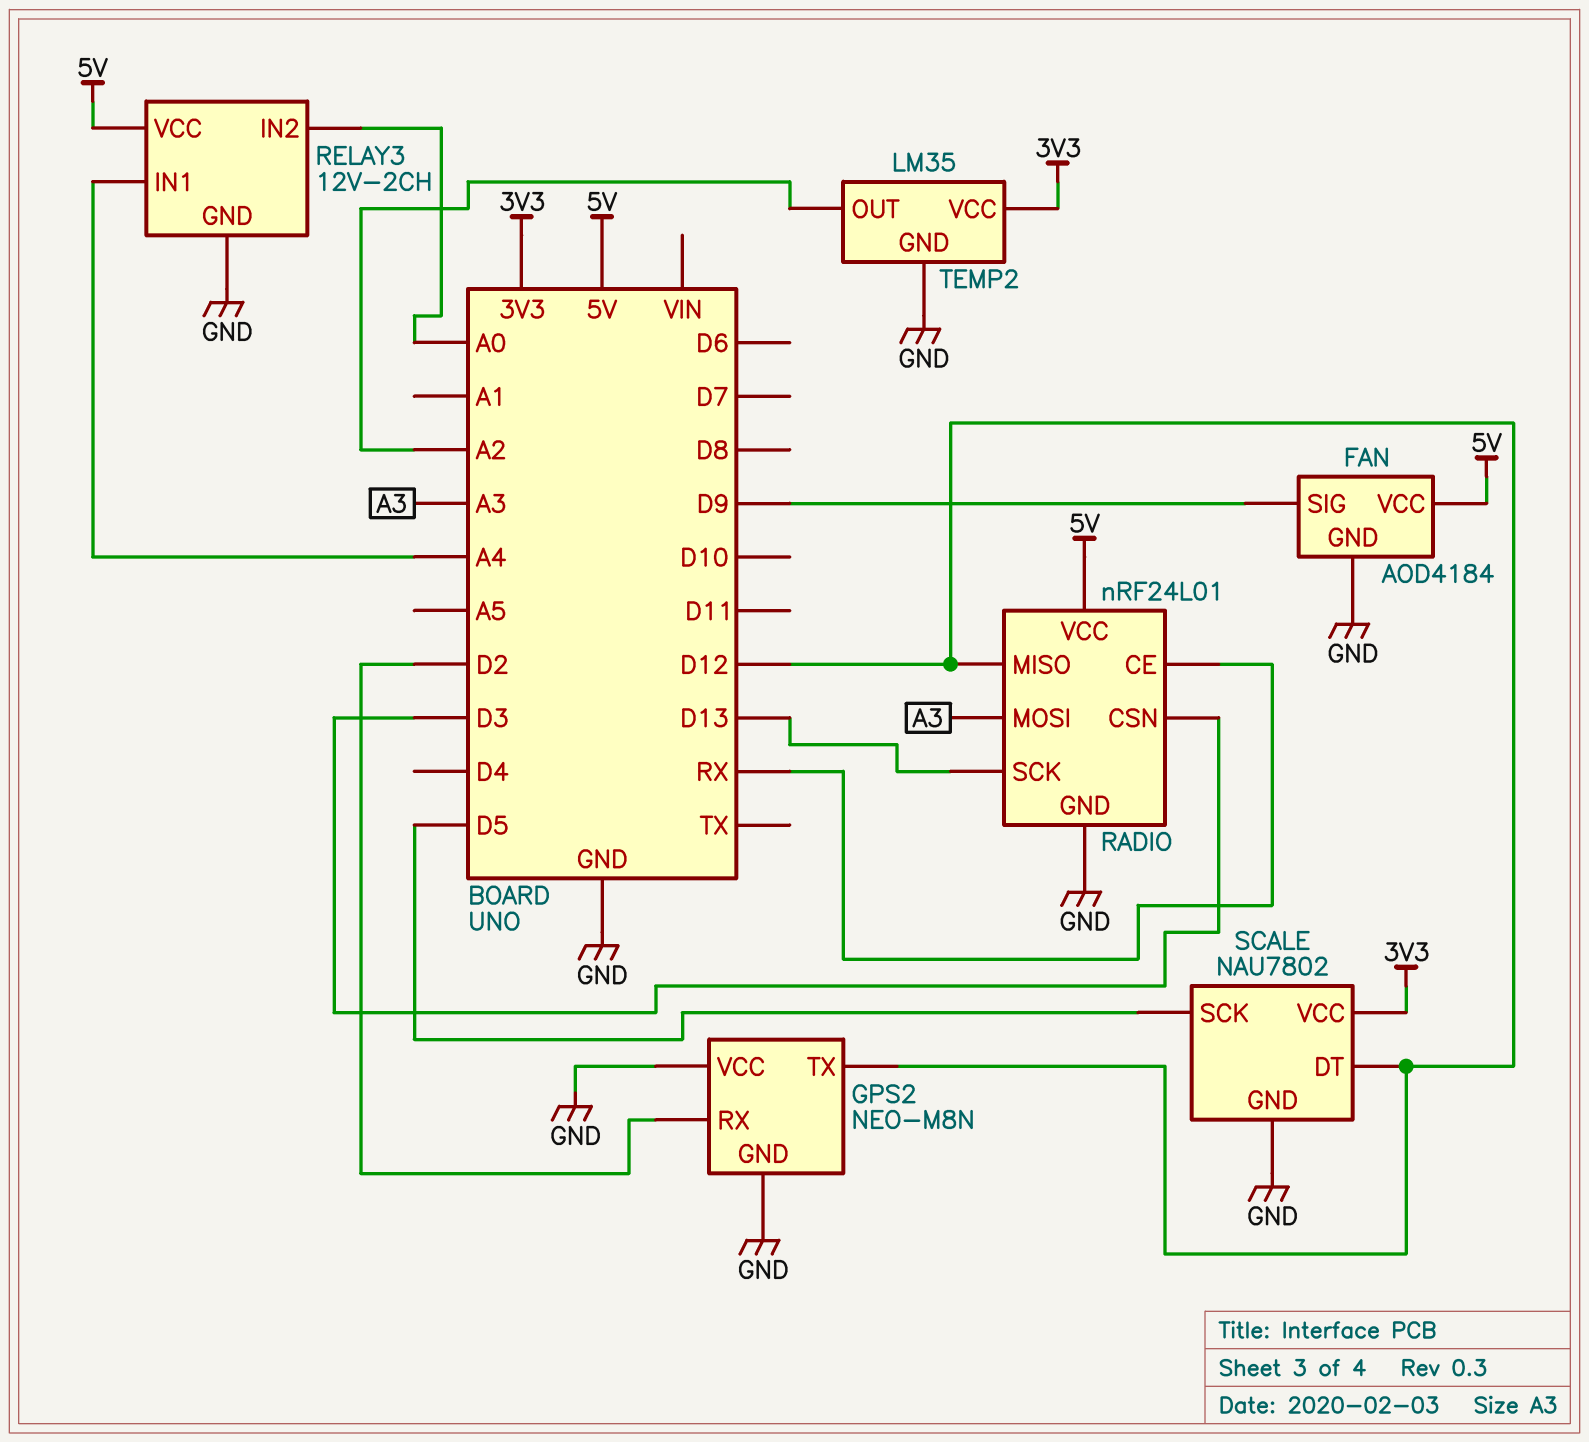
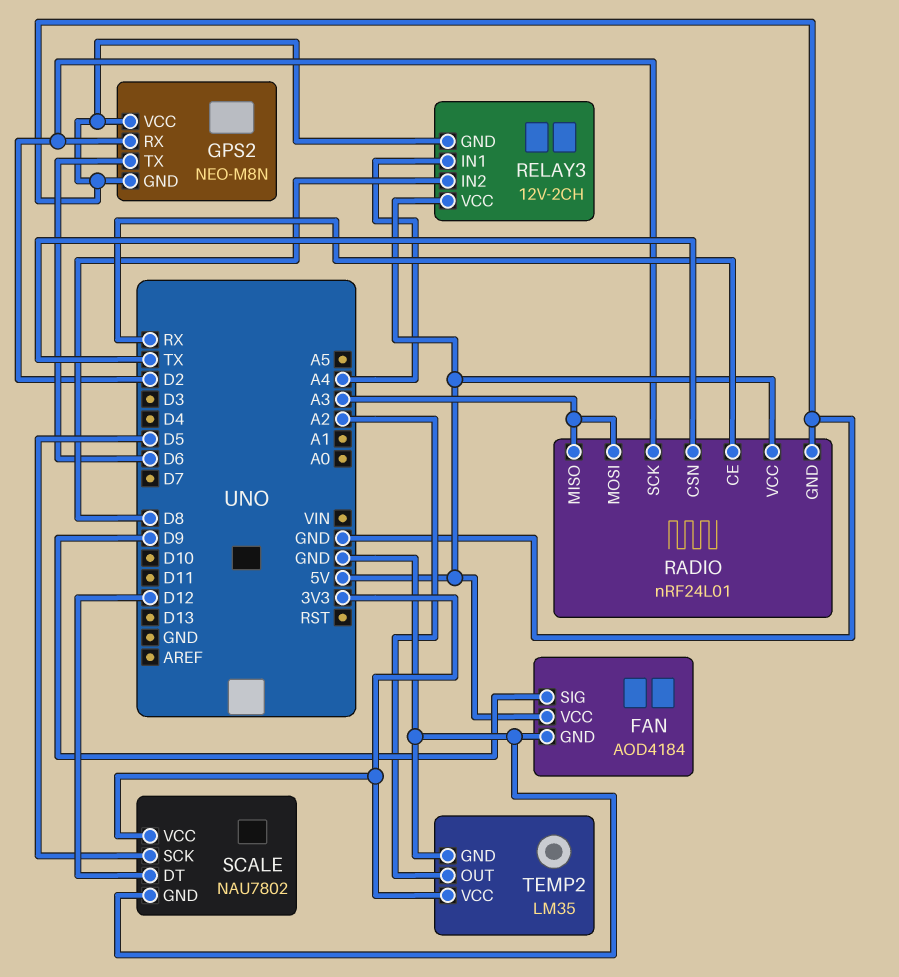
GPS2 pin TX: D12 -> D6
RADIO pin CSN: D3 -> TX
RADIO pin MISO: D12 -> A3
RADIO pin SCK: D13 -> D2
RELAY3 pin IN2: A0 -> D8

